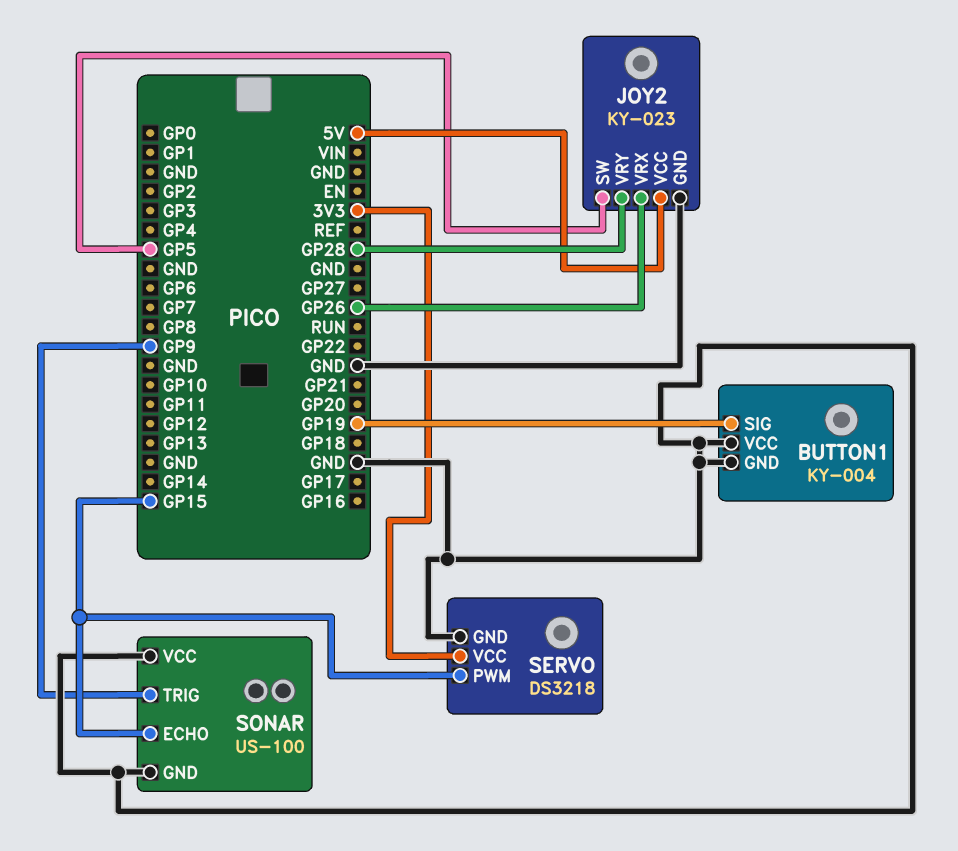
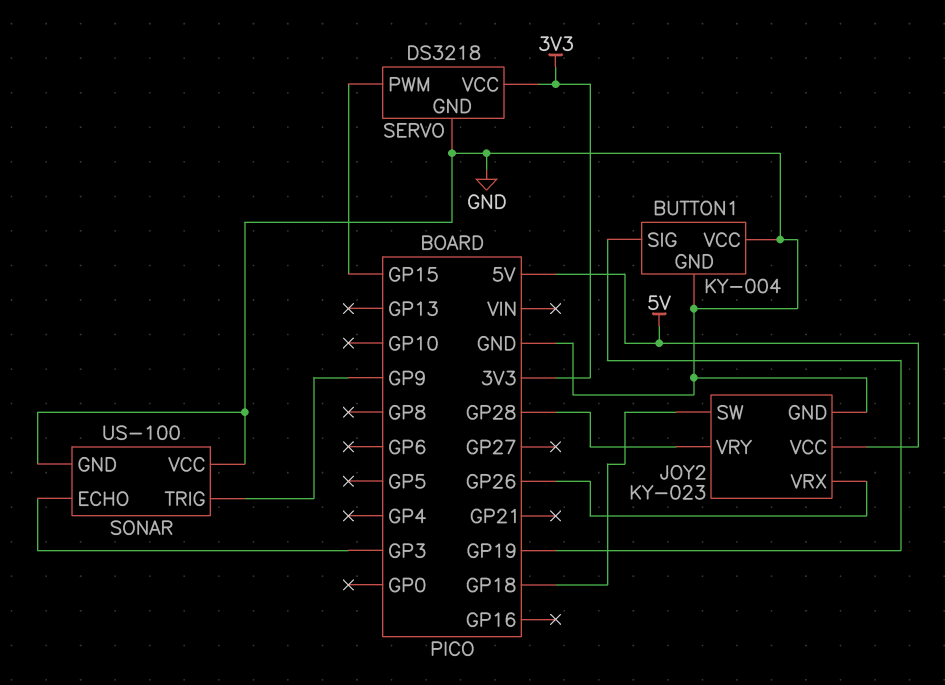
JOY2 pin SW: GP5 -> GP18
SONAR pin ECHO: GP15 -> GP3

